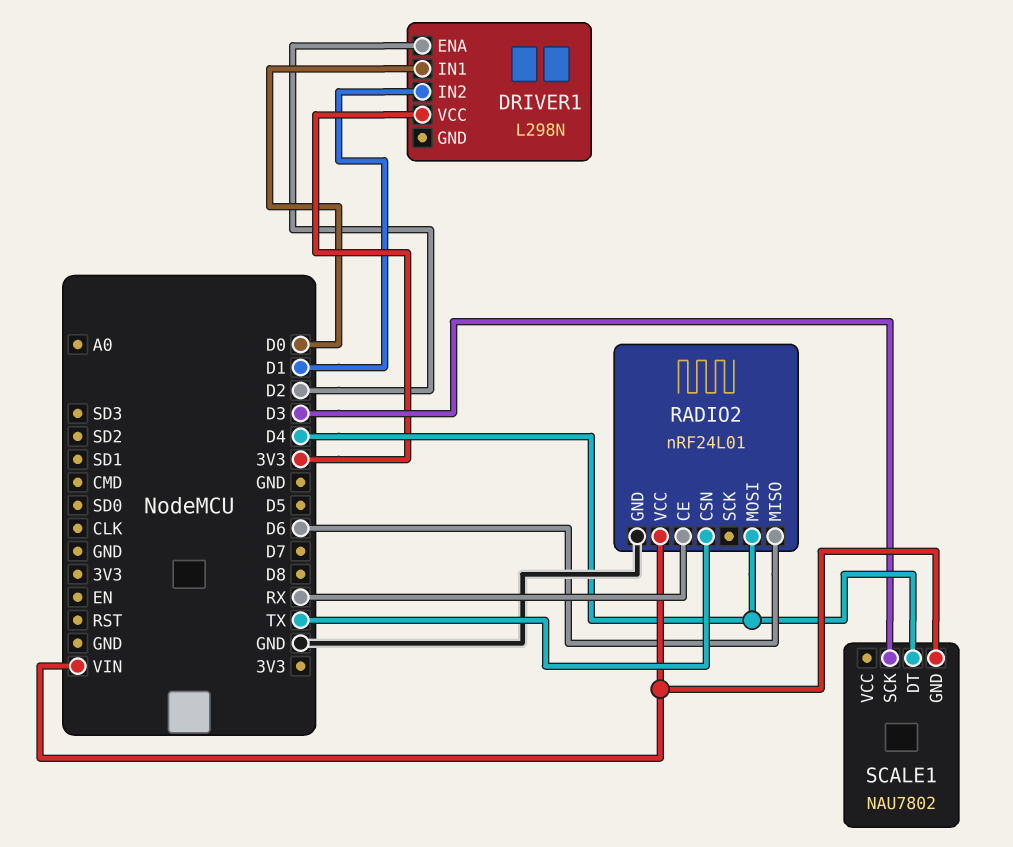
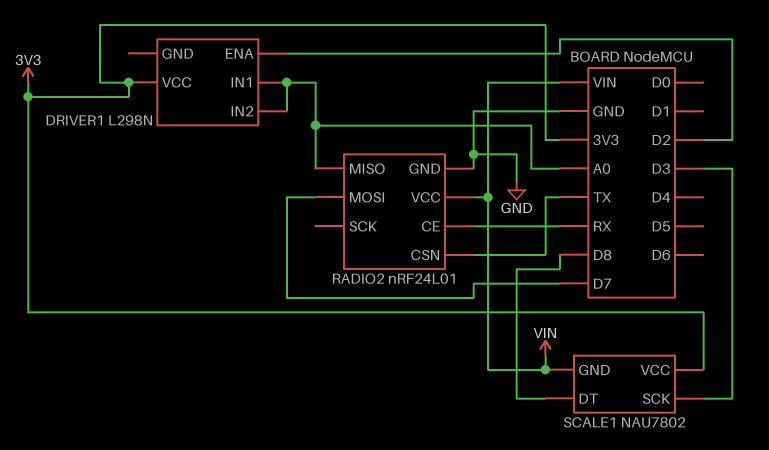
DRIVER1 pin IN1: D0 -> A0
DRIVER1 pin IN2: D1 -> A0
RADIO2 pin MISO: D6 -> A0
RADIO2 pin MOSI: D4 -> D7
SCALE1 pin DT: D4 -> D8
SCALE1 pin VCC: none -> 3V3

